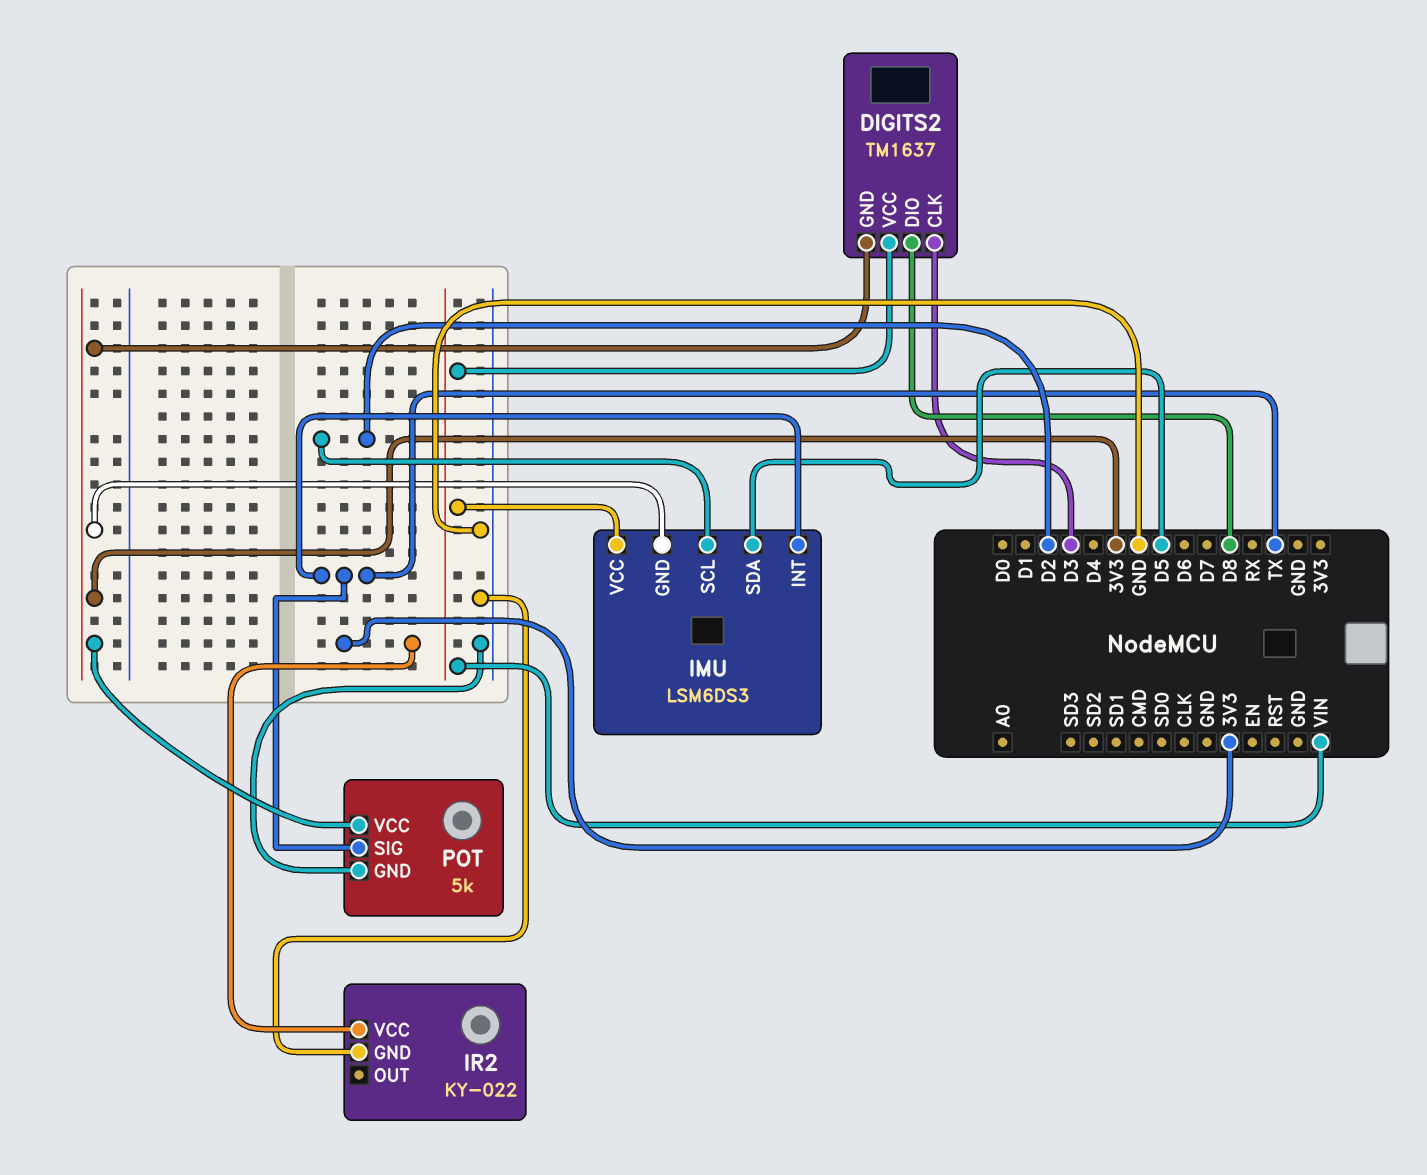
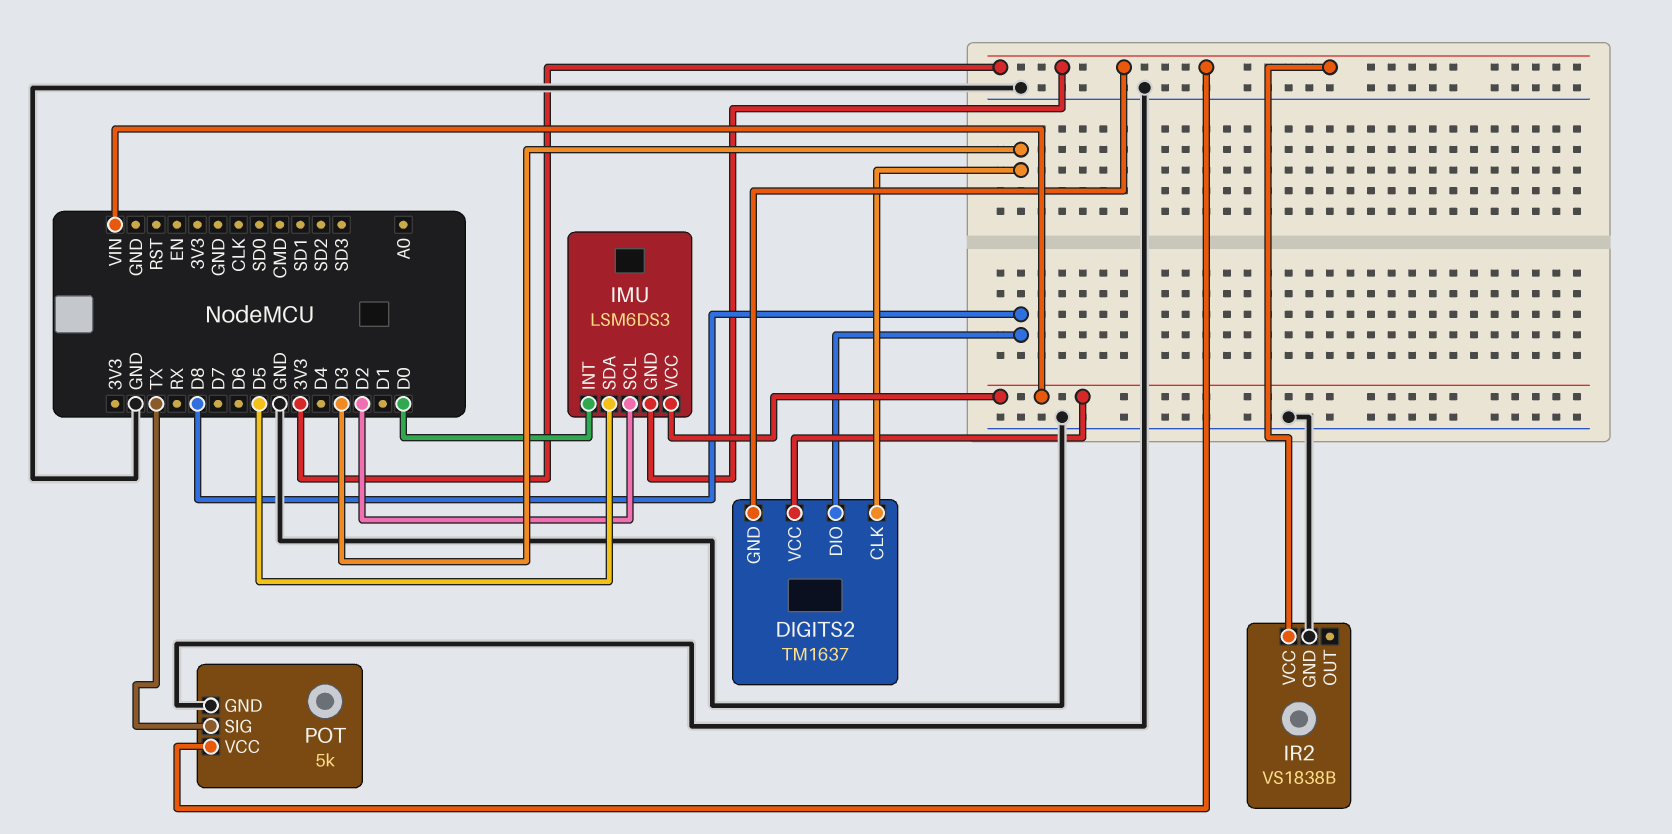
IMU pin INT: TX -> D0
IR2: KY-022 -> VS1838B

